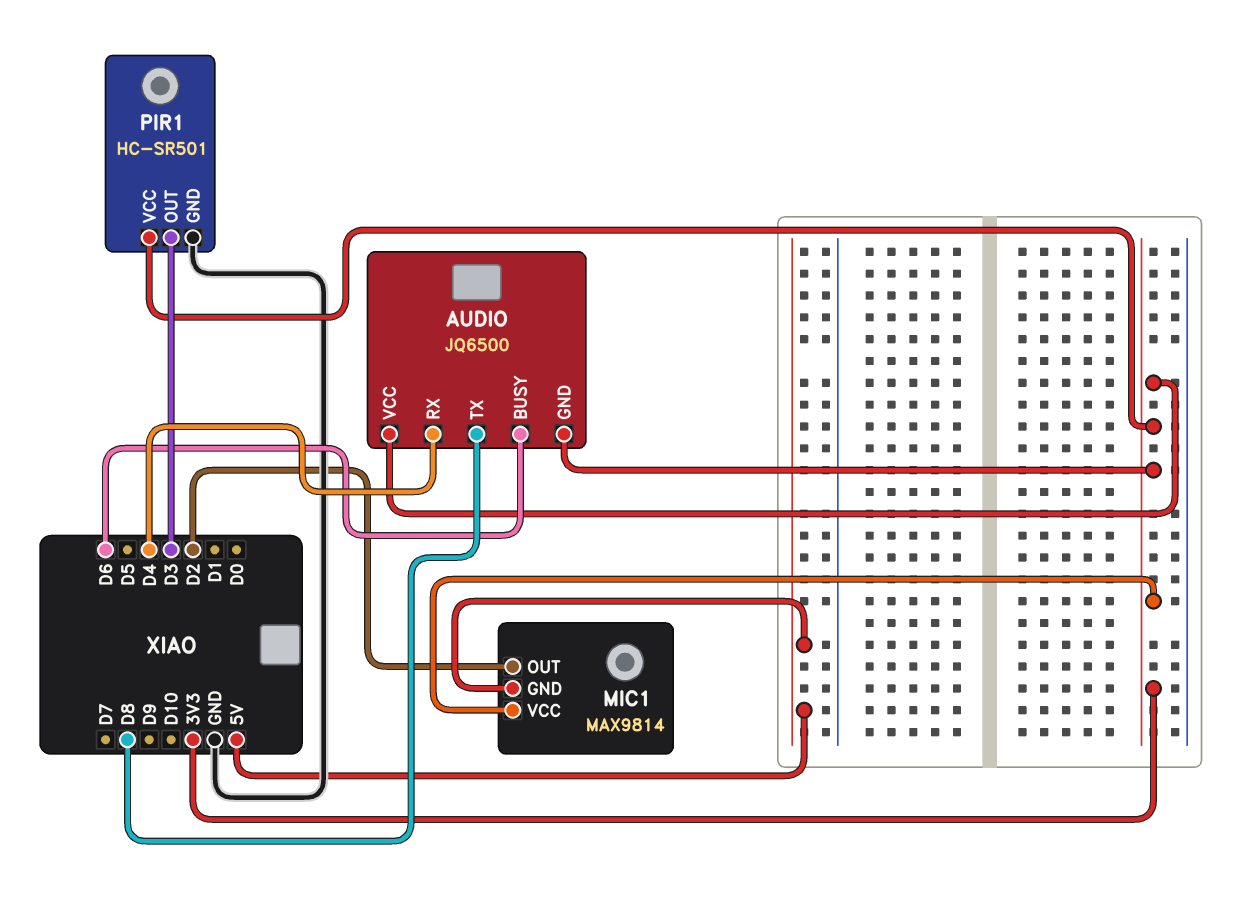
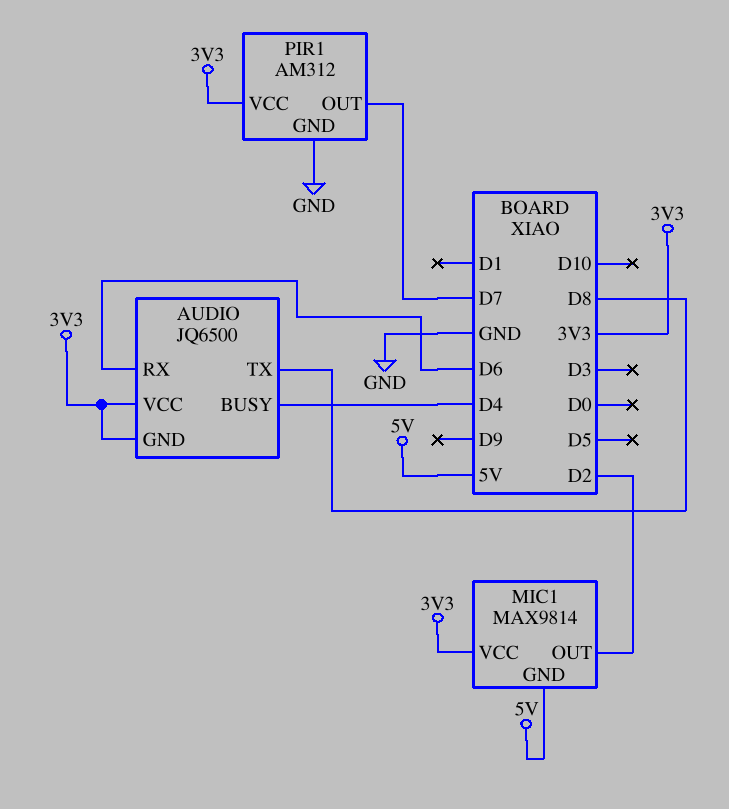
AUDIO pin BUSY: D6 -> D4
AUDIO pin RX: D4 -> D6
PIR1: HC-SR501 -> AM312
PIR1 pin OUT: D3 -> D7

